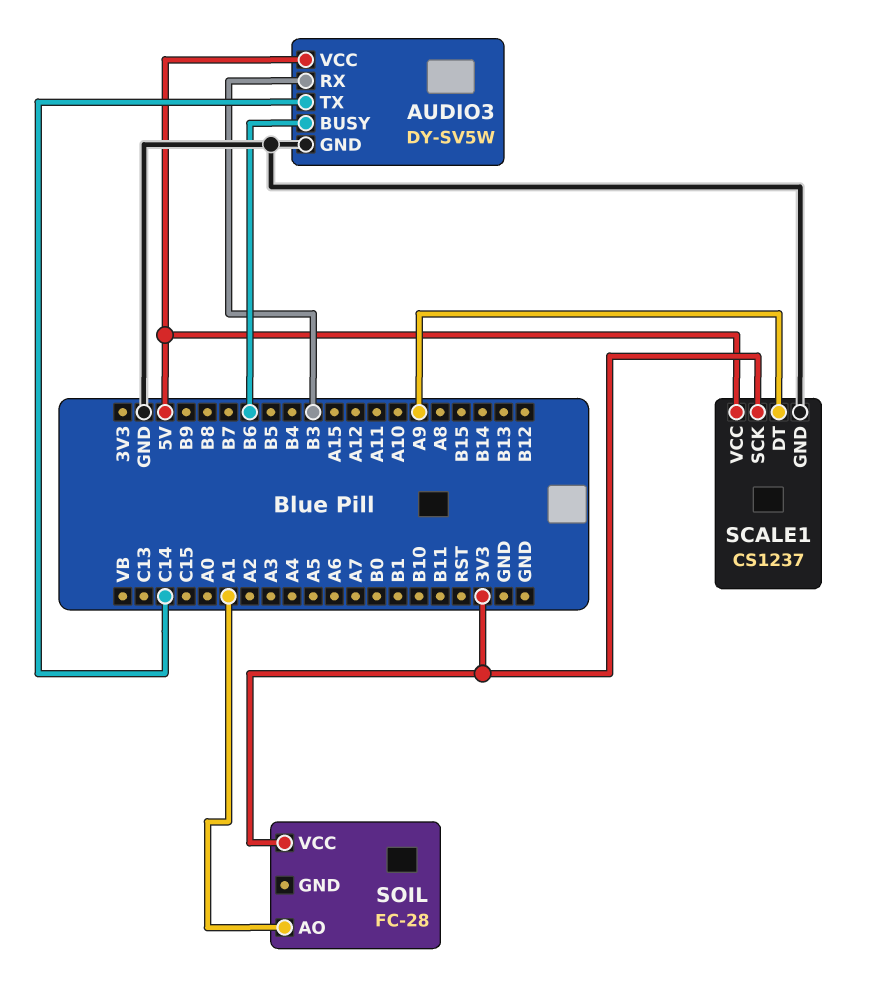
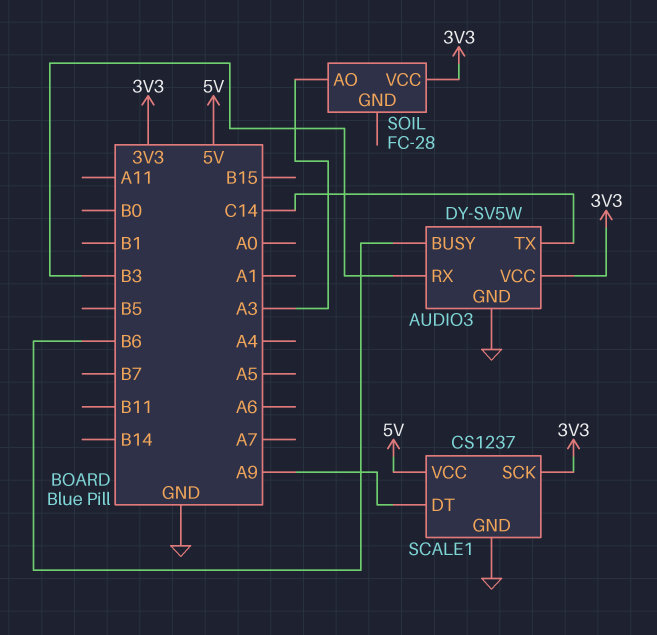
AUDIO3 pin VCC: 5V -> 3V3
SOIL pin AO: A1 -> A3

